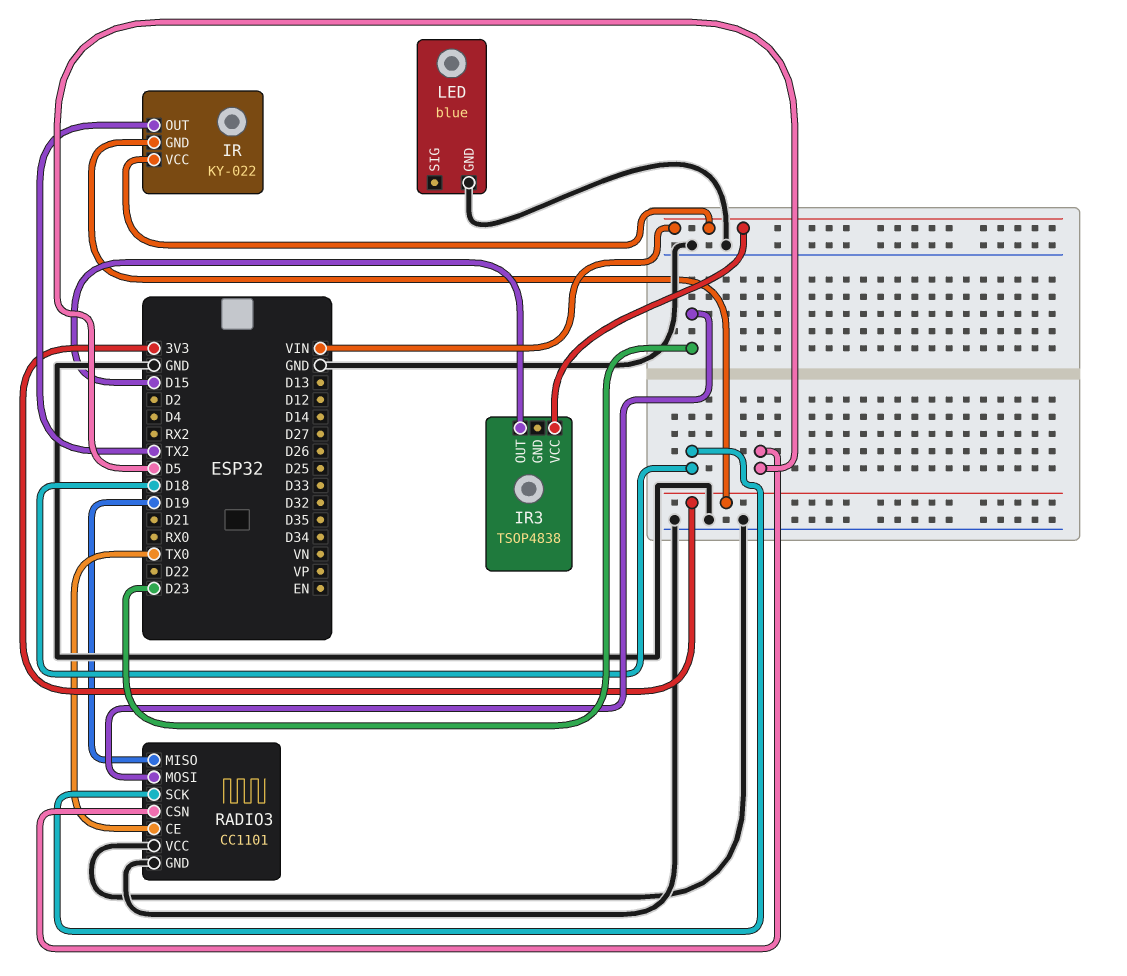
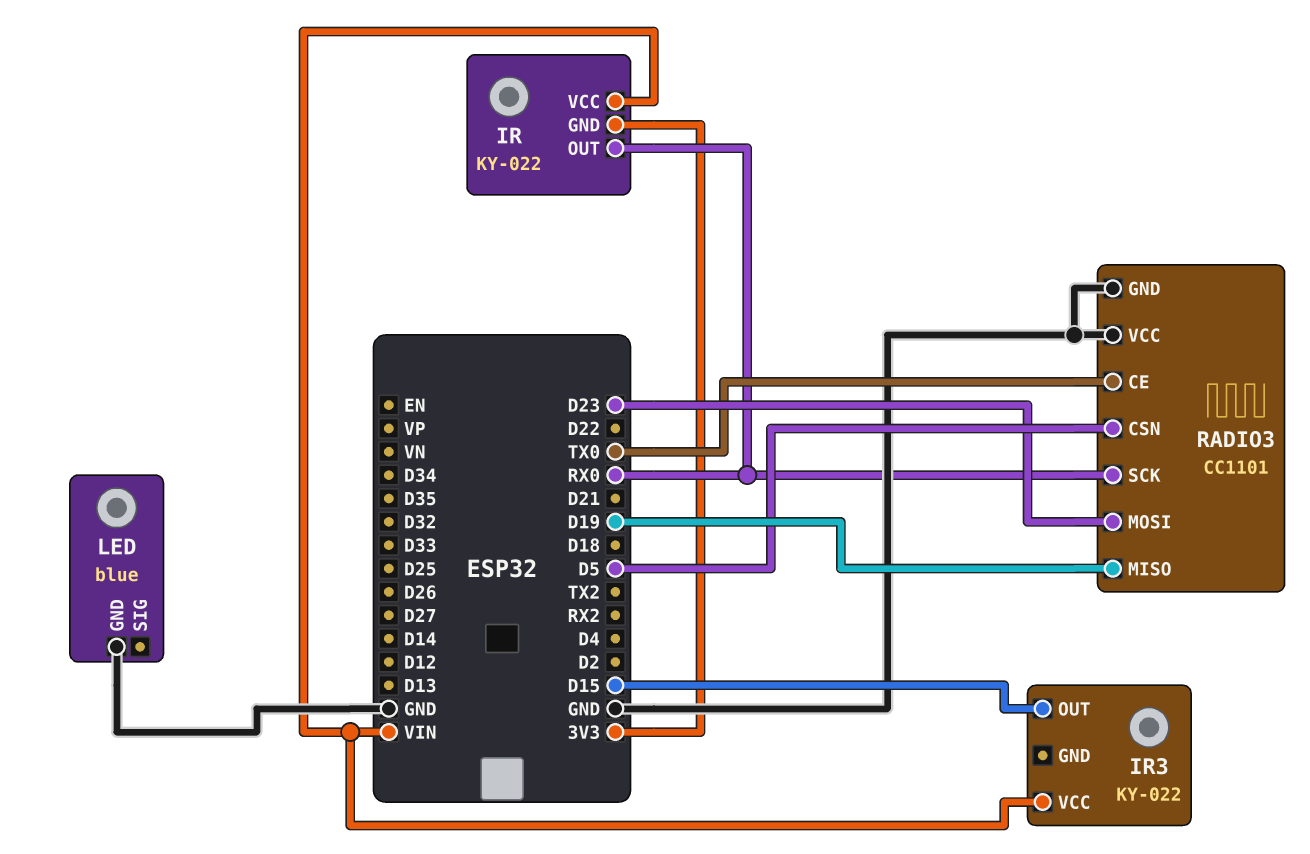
IR pin OUT: TX2 -> RX0
IR3: TSOP4838 -> KY-022
RADIO3 pin SCK: D18 -> RX0

